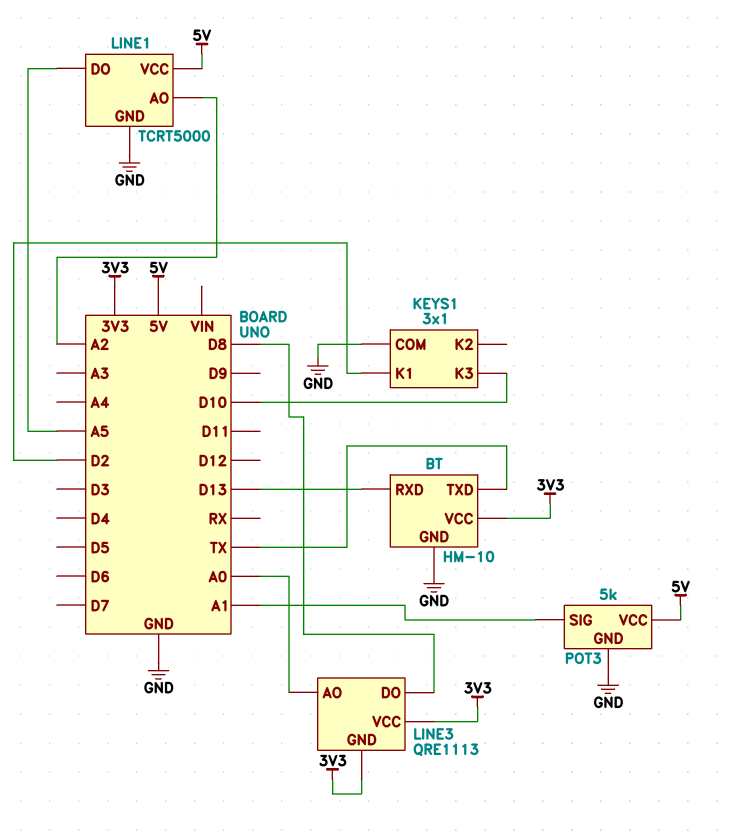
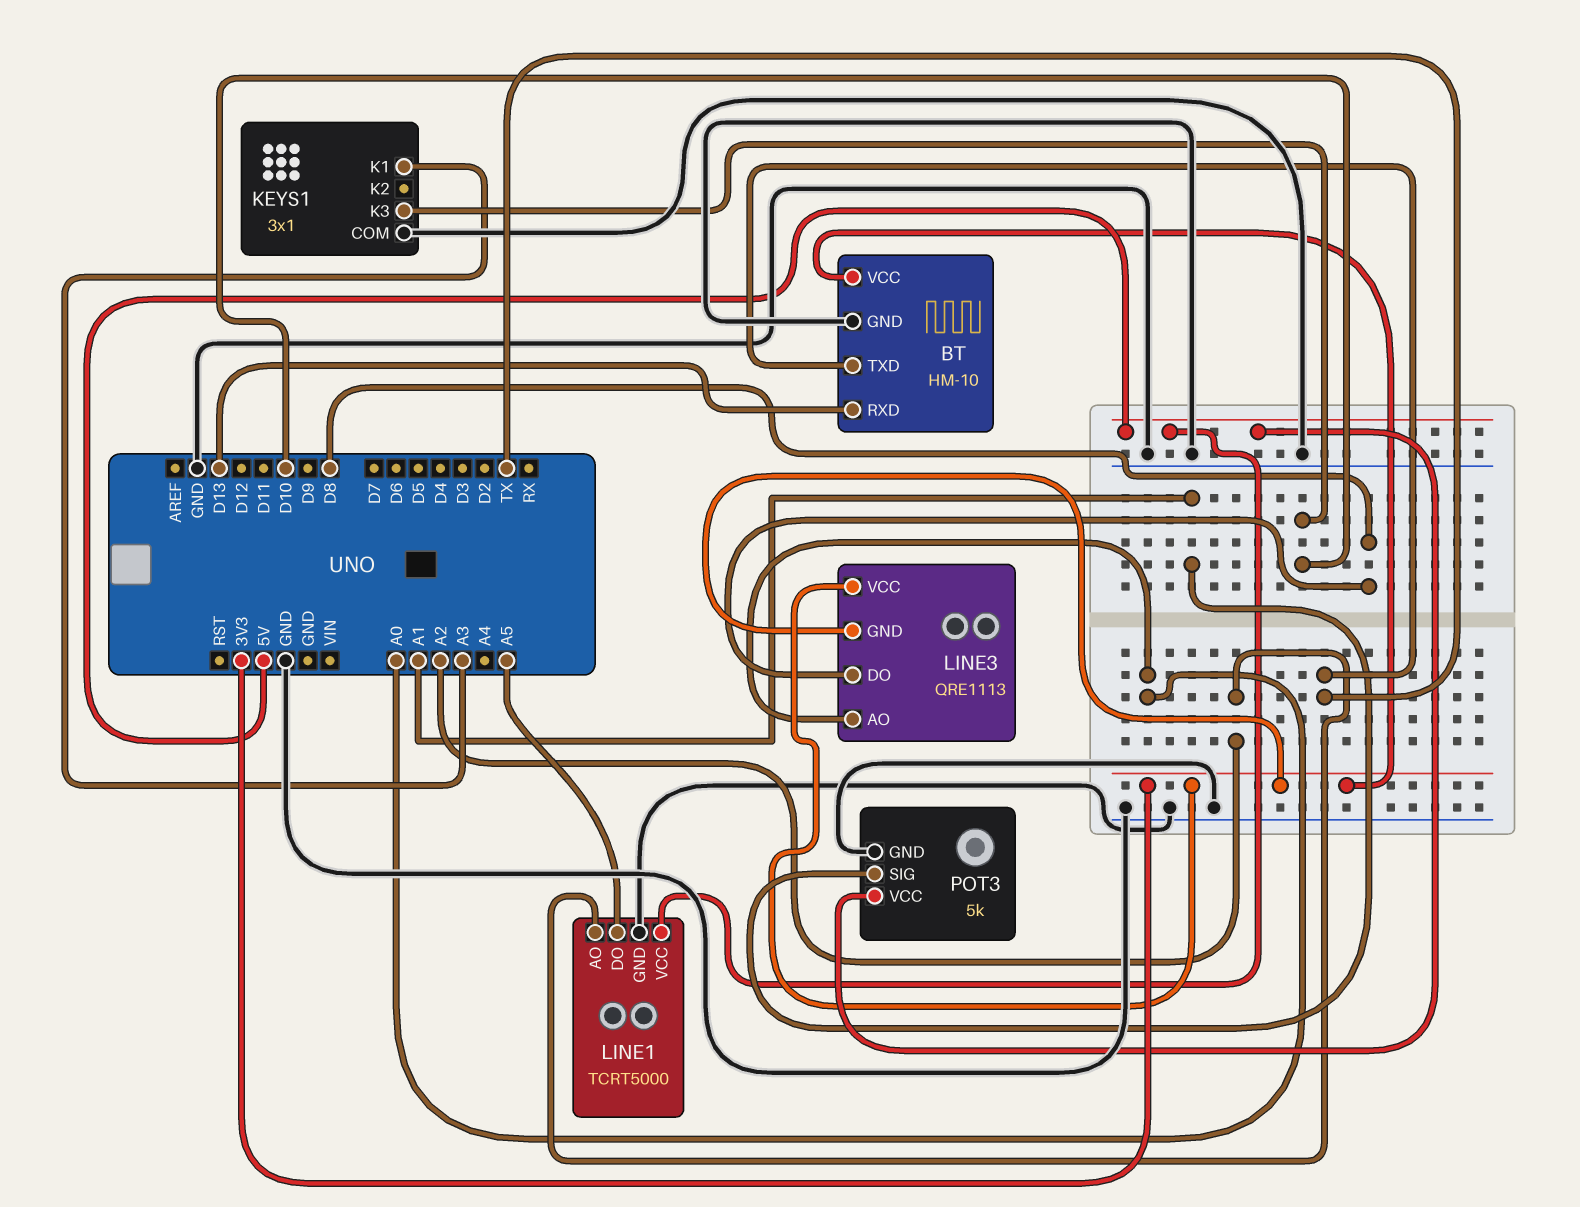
KEYS1 pin K1: D2 -> A3

